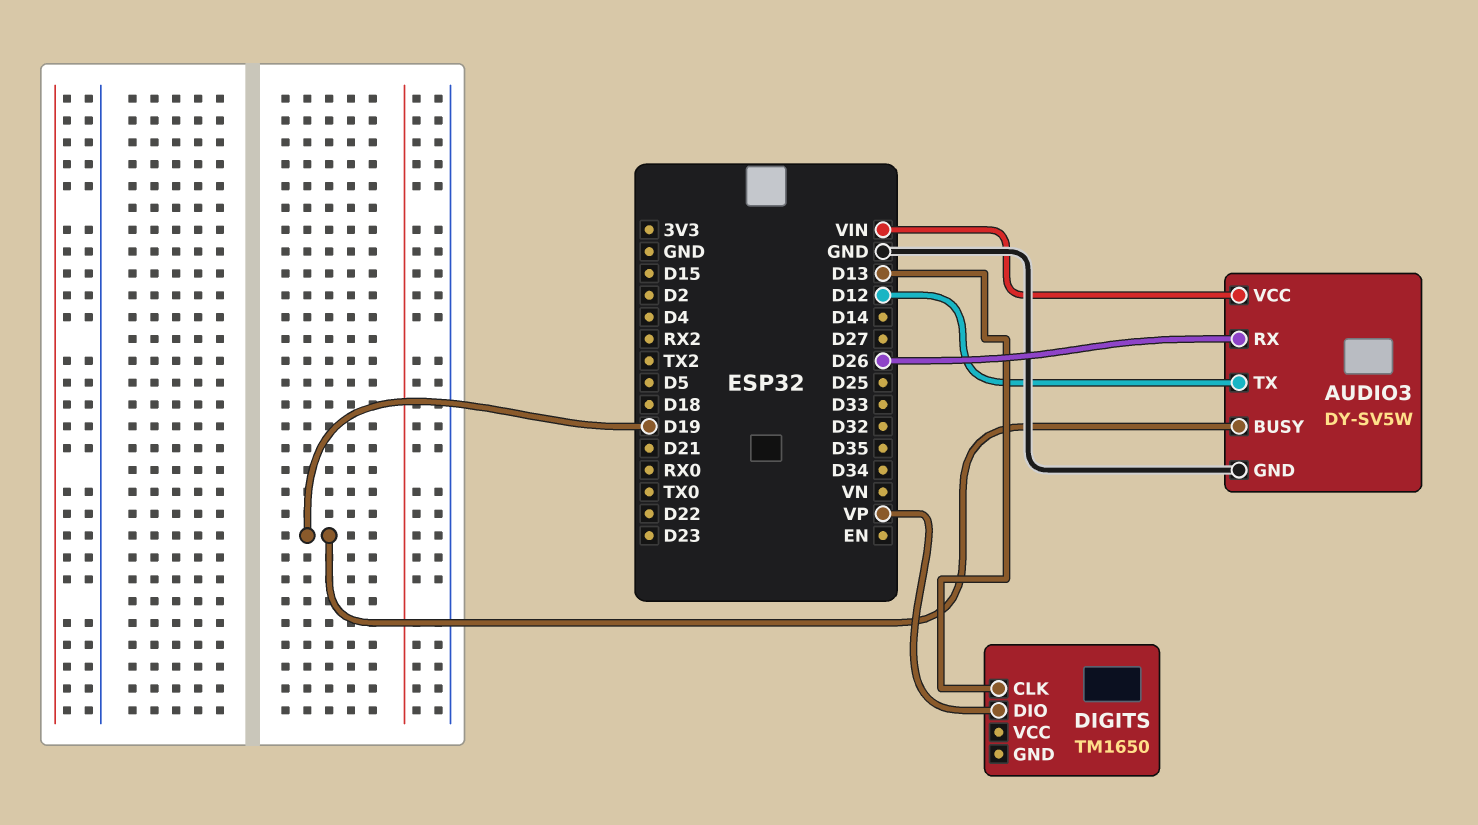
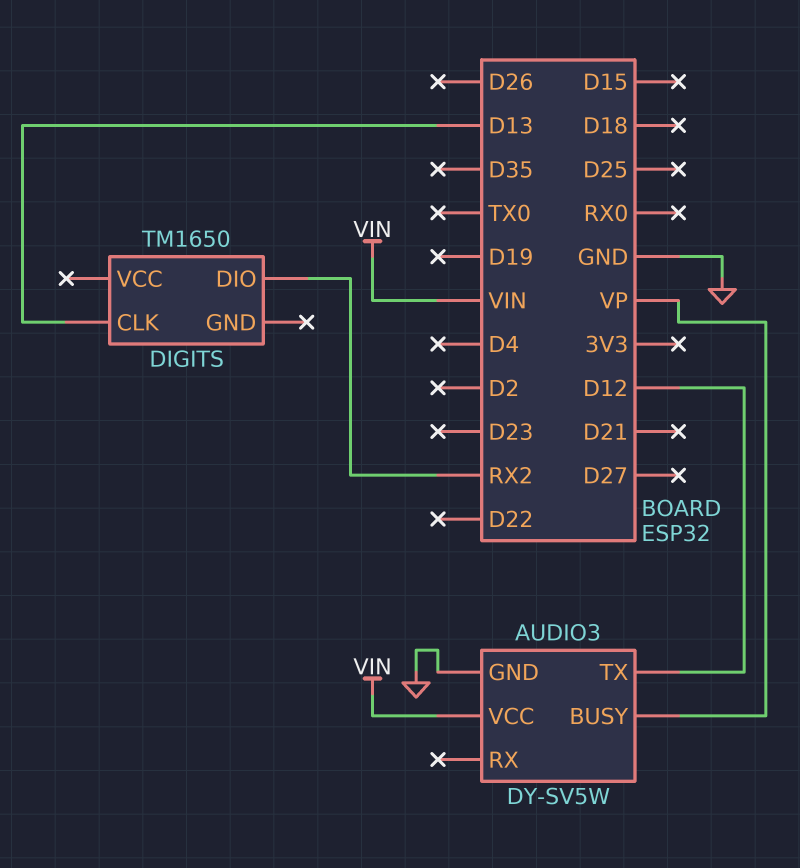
AUDIO3 pin BUSY: D19 -> VP
AUDIO3 pin RX: D26 -> none
DIGITS pin DIO: VP -> RX2

